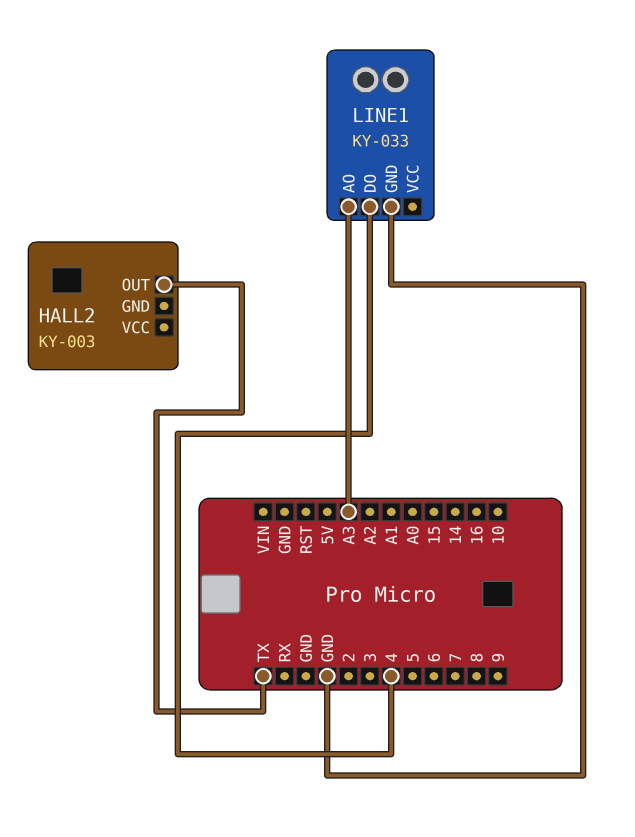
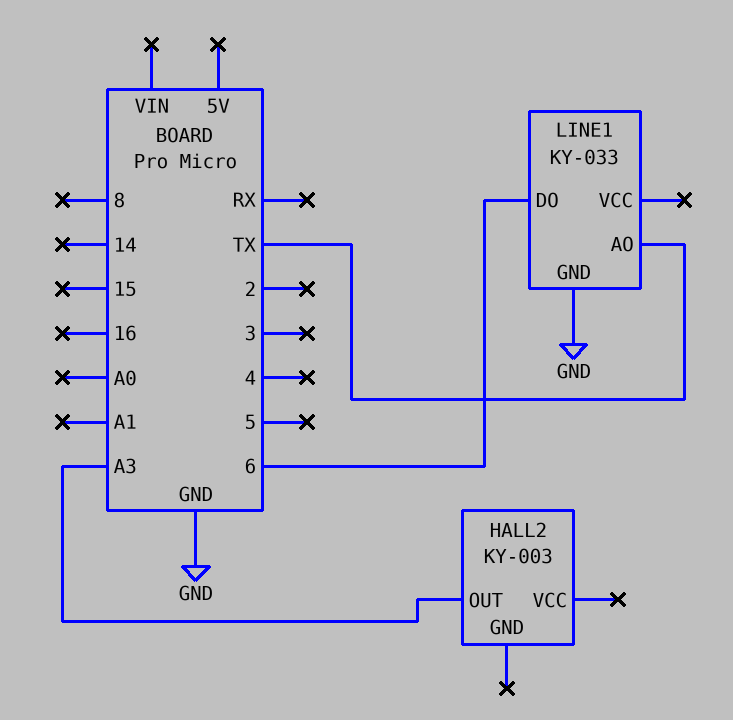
HALL2 pin OUT: TX -> A3
LINE1 pin AO: A3 -> TX
LINE1 pin DO: 4 -> 6

